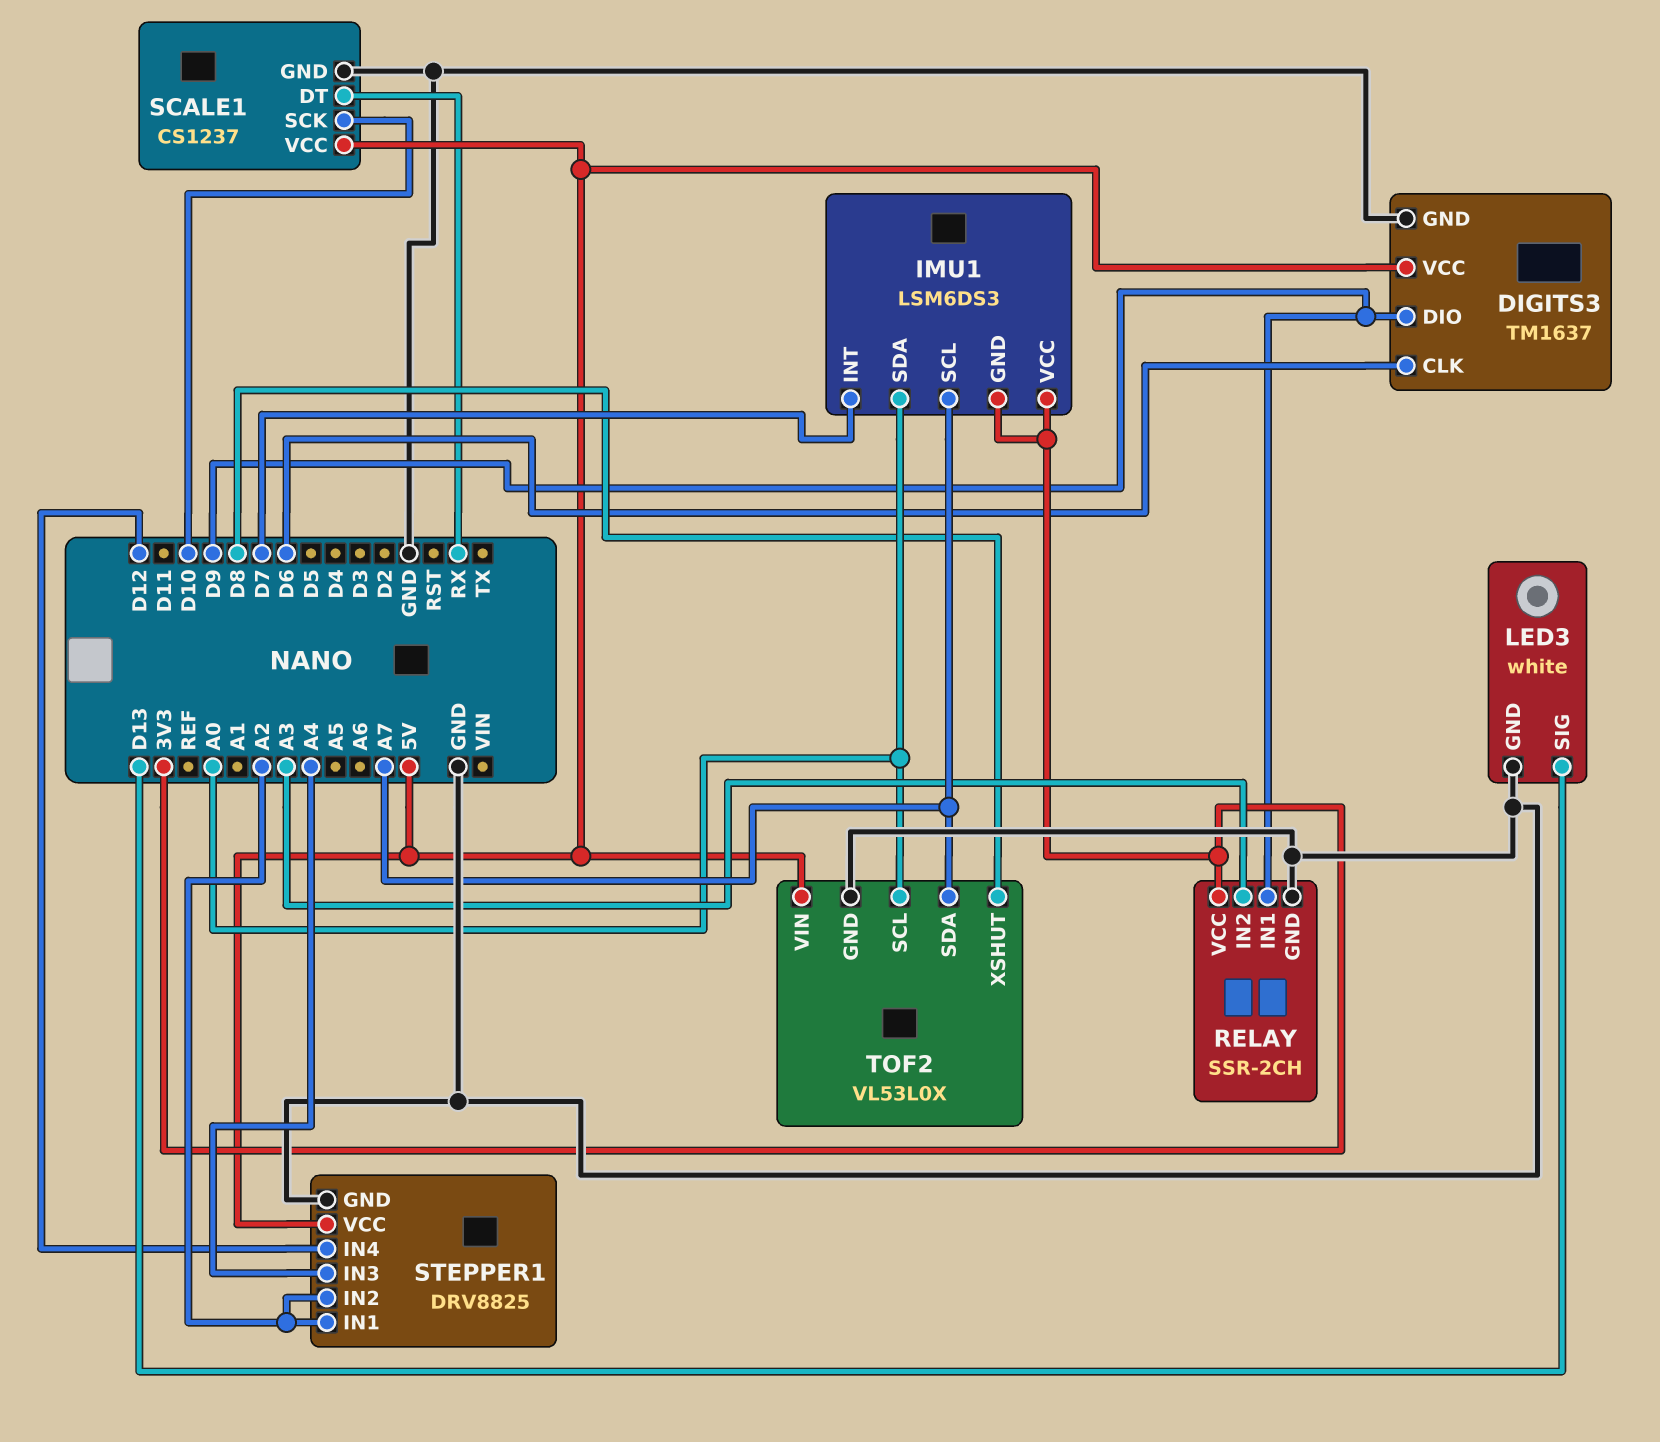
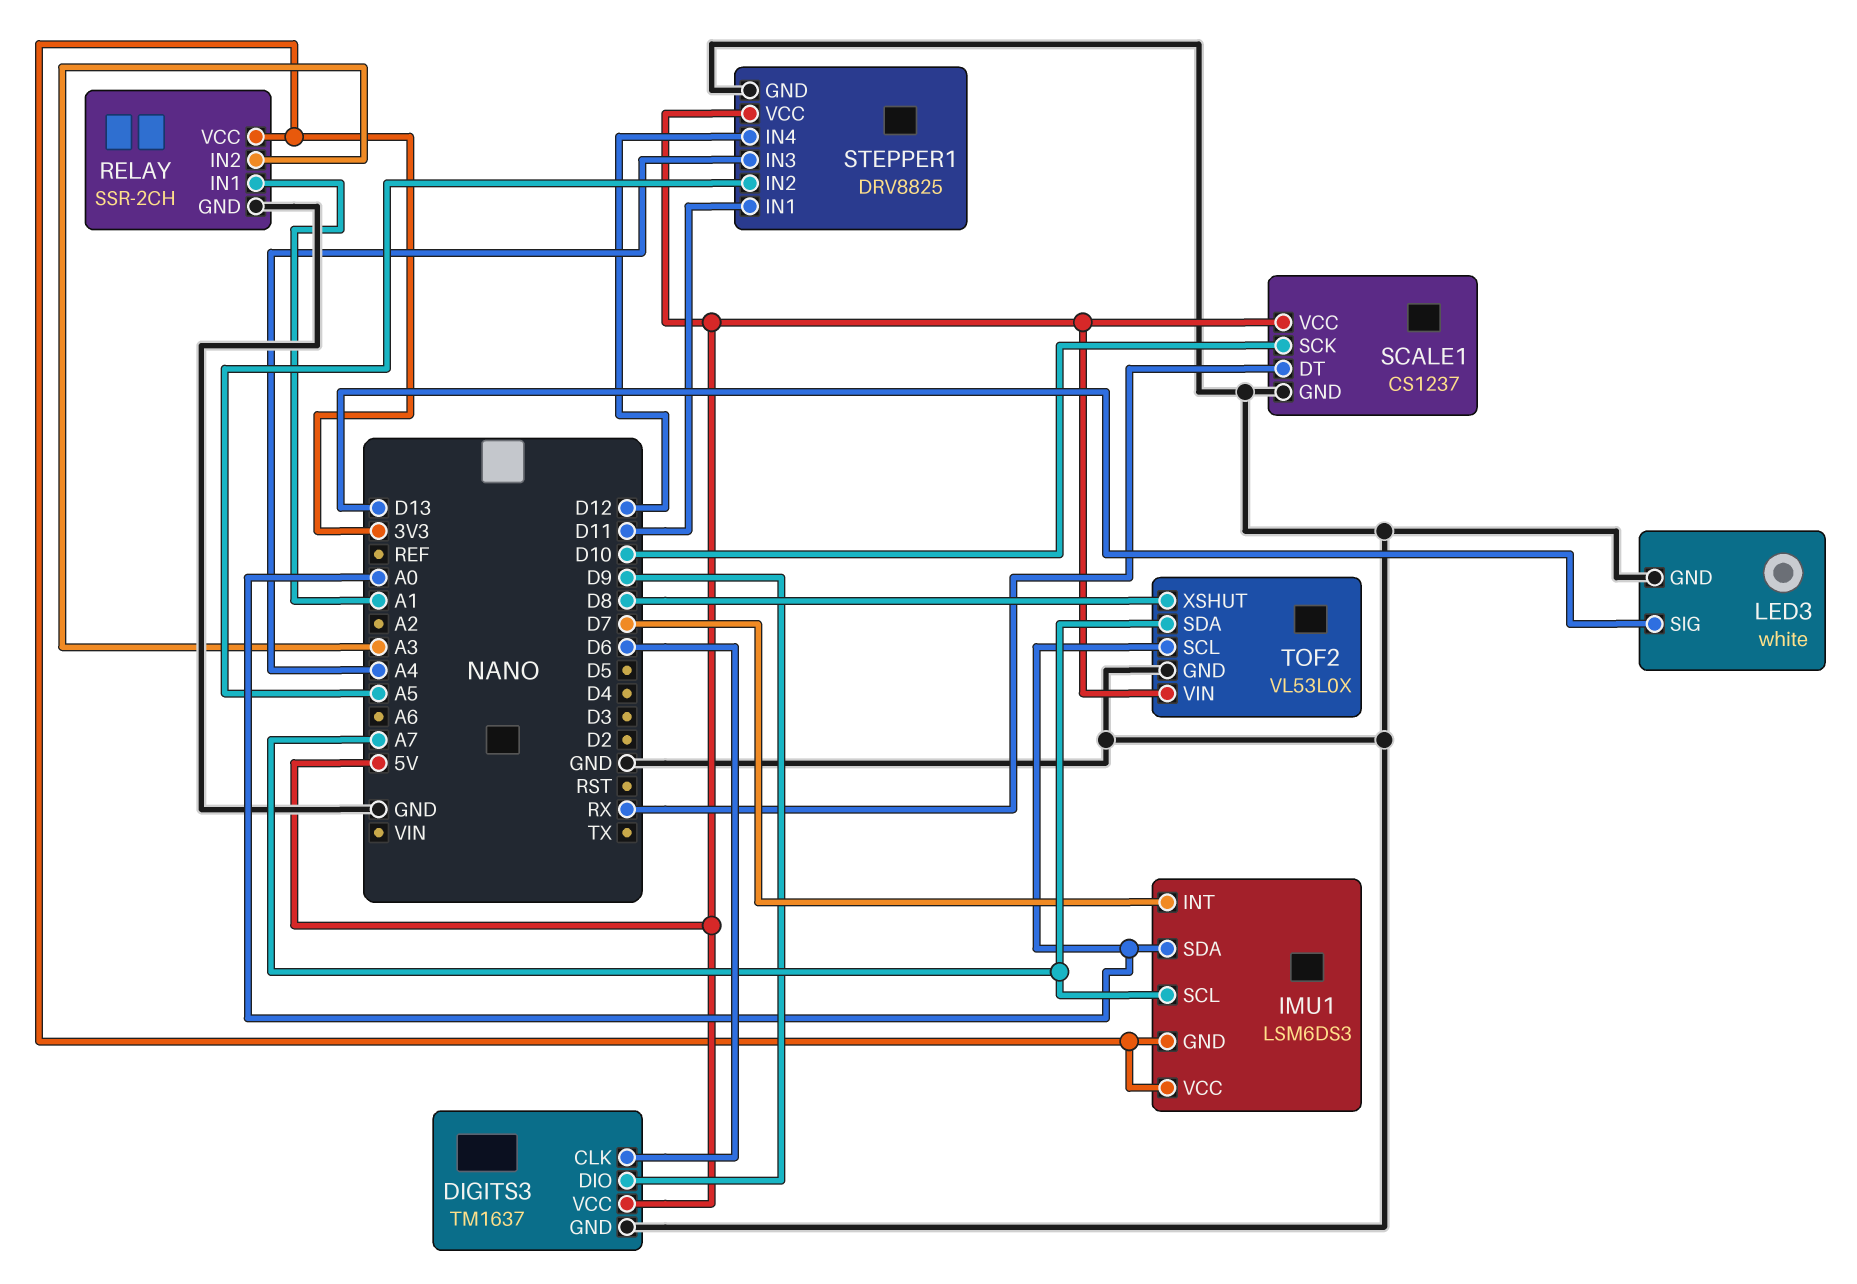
RELAY pin IN1: D9 -> A1
STEPPER1 pin IN1: A2 -> D11
STEPPER1 pin IN2: A2 -> A5

